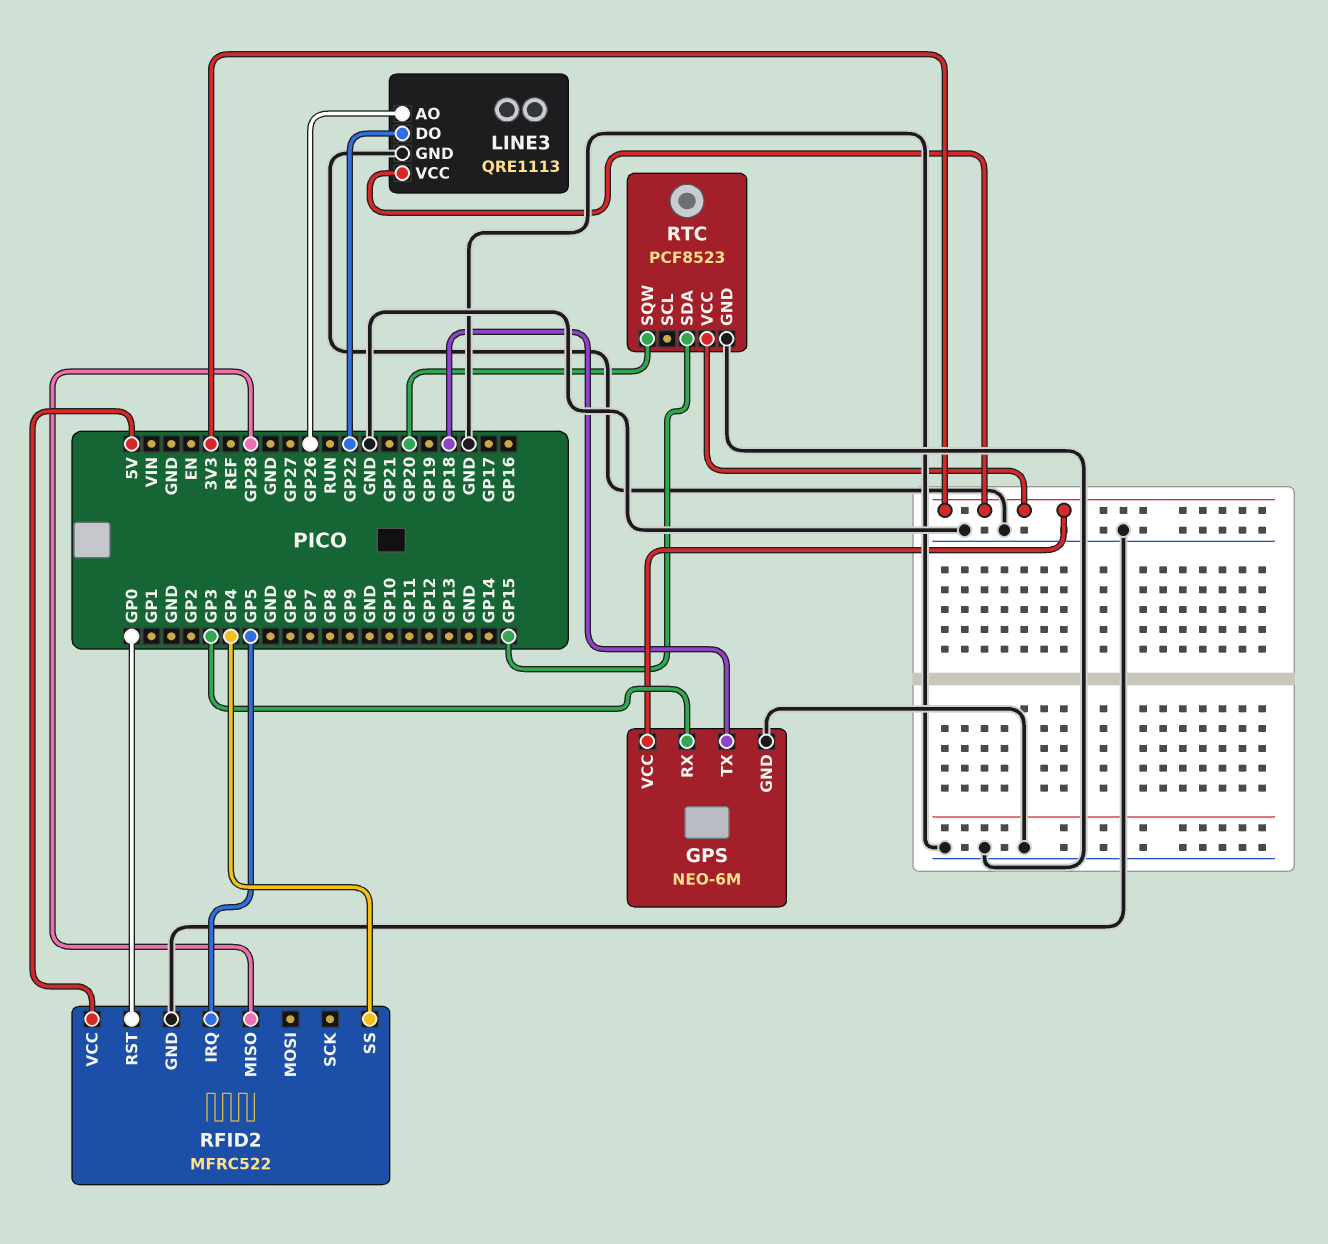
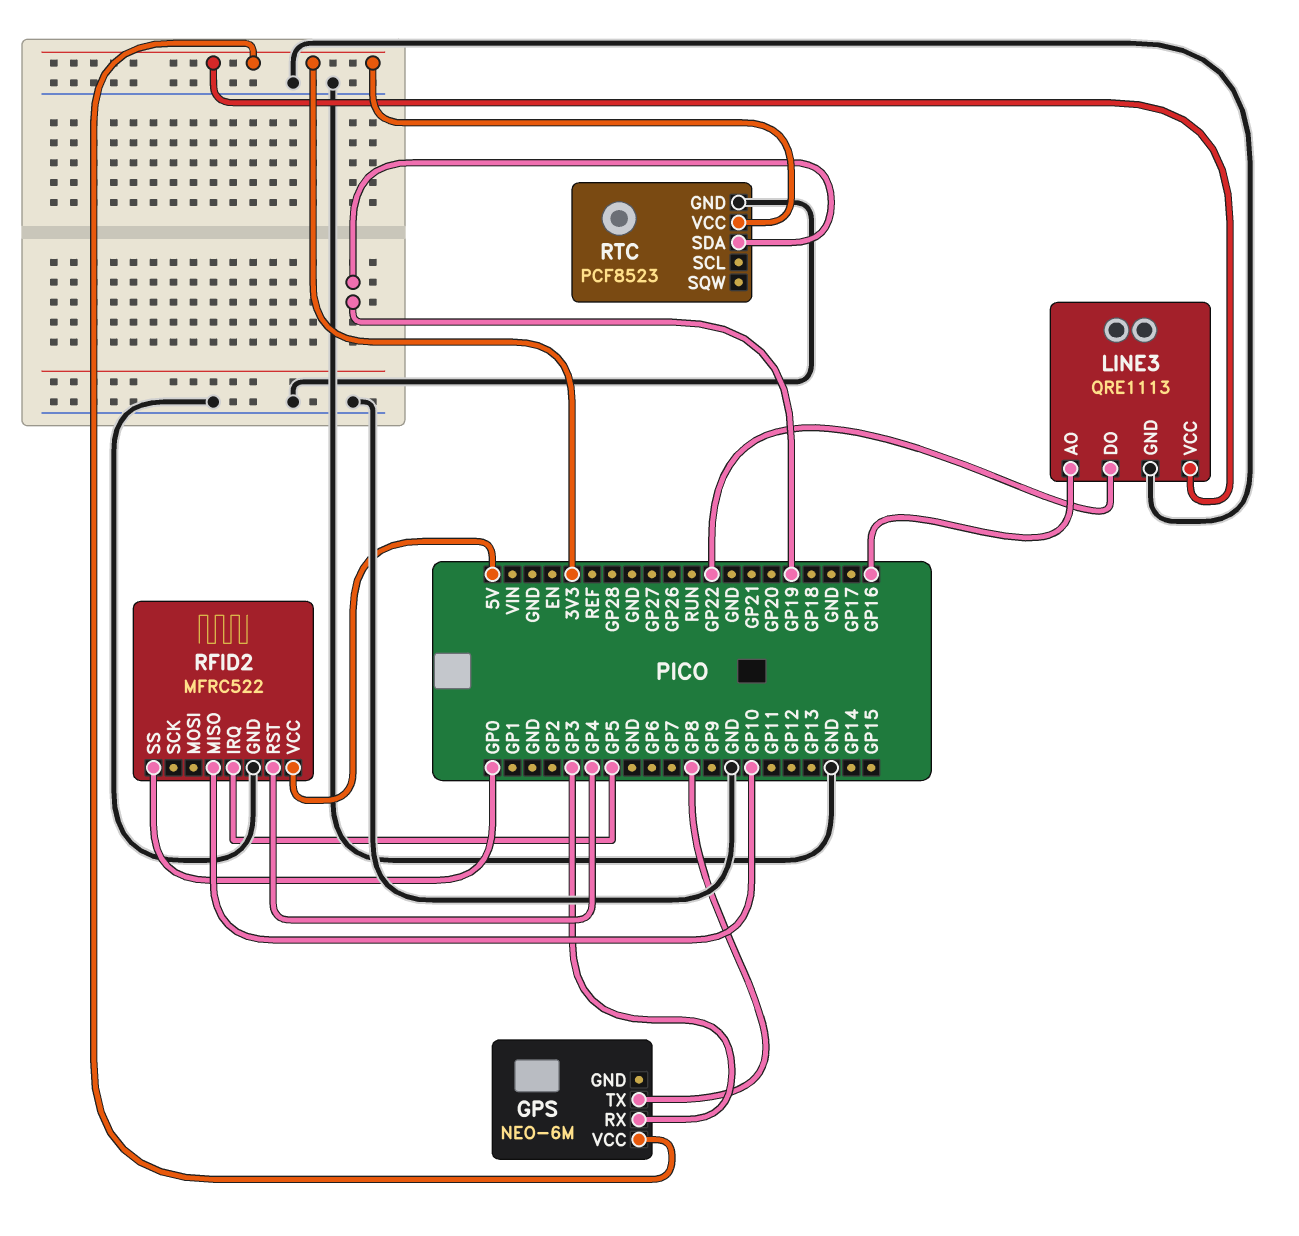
GPS pin GND: GND -> none
GPS pin TX: GP18 -> GP8
LINE3 pin AO: GP26 -> GP16
RFID2 pin MISO: GP28 -> GP10
RFID2 pin RST: GP0 -> GP4
RFID2 pin SS: GP4 -> GP0
RTC pin SDA: GP15 -> GP19
RTC pin SQW: GP20 -> none

